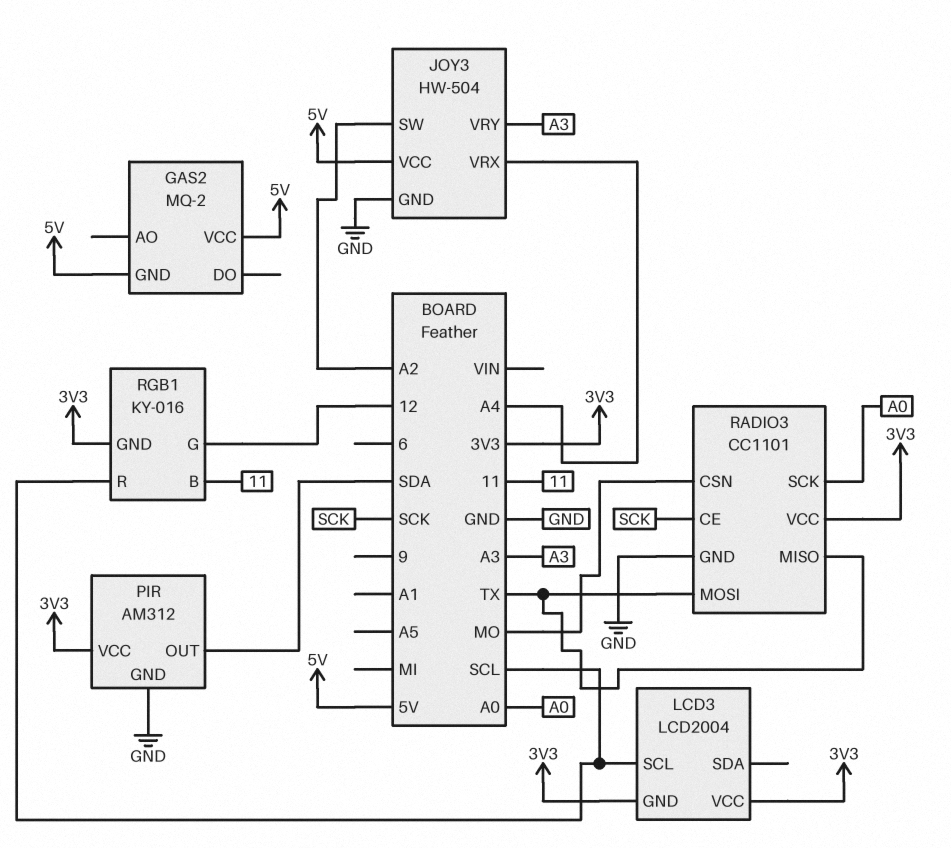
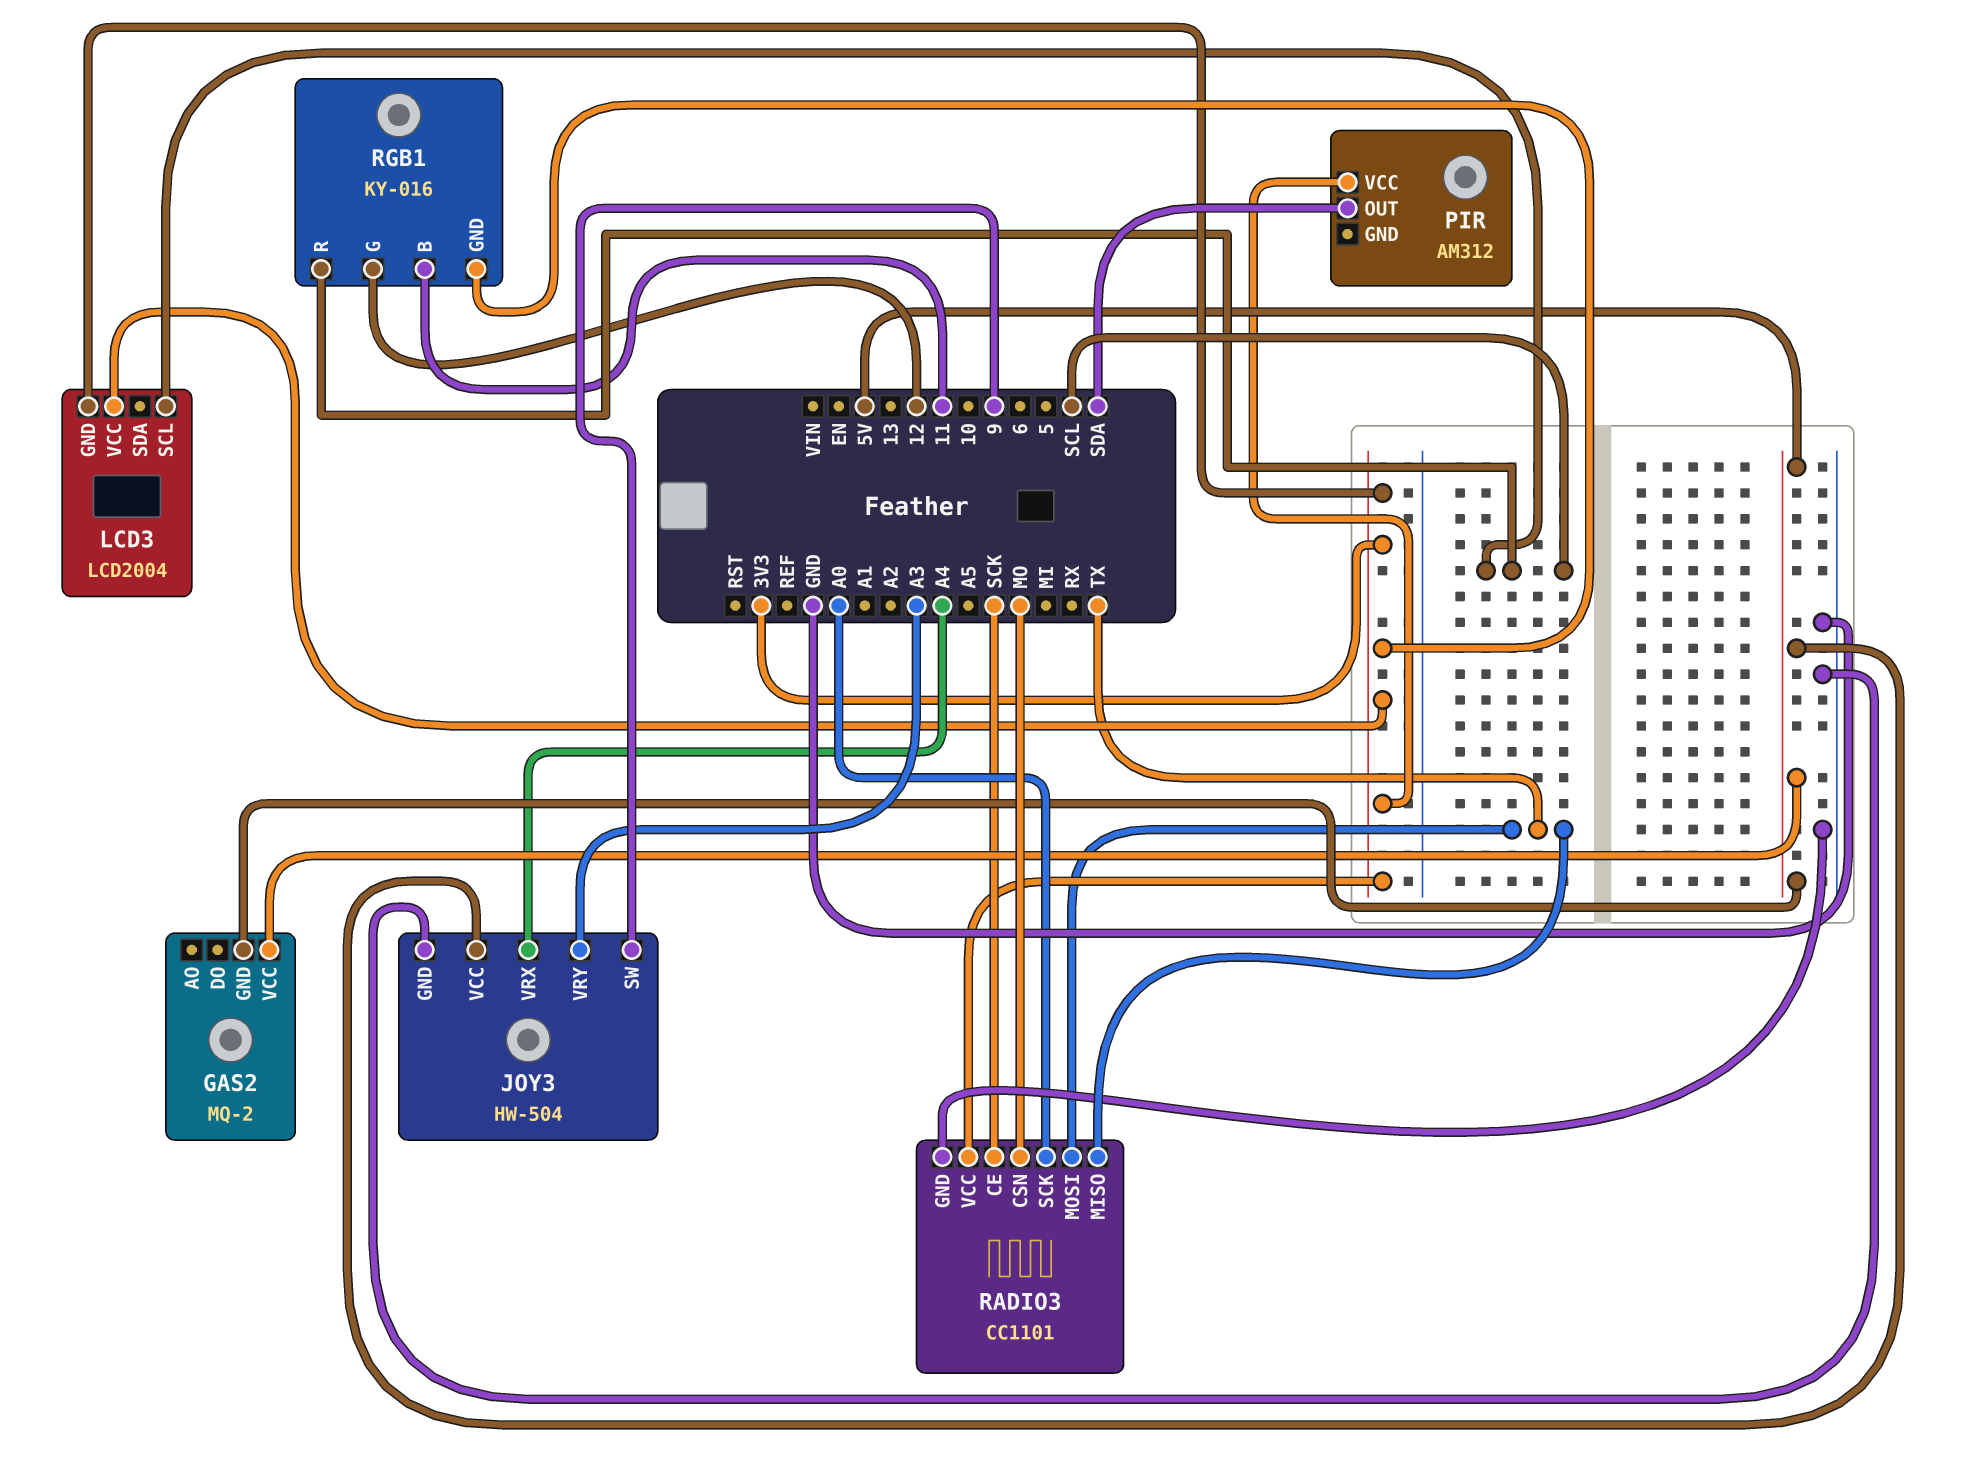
JOY3 pin SW: A2 -> 9
PIR pin GND: GND -> none

